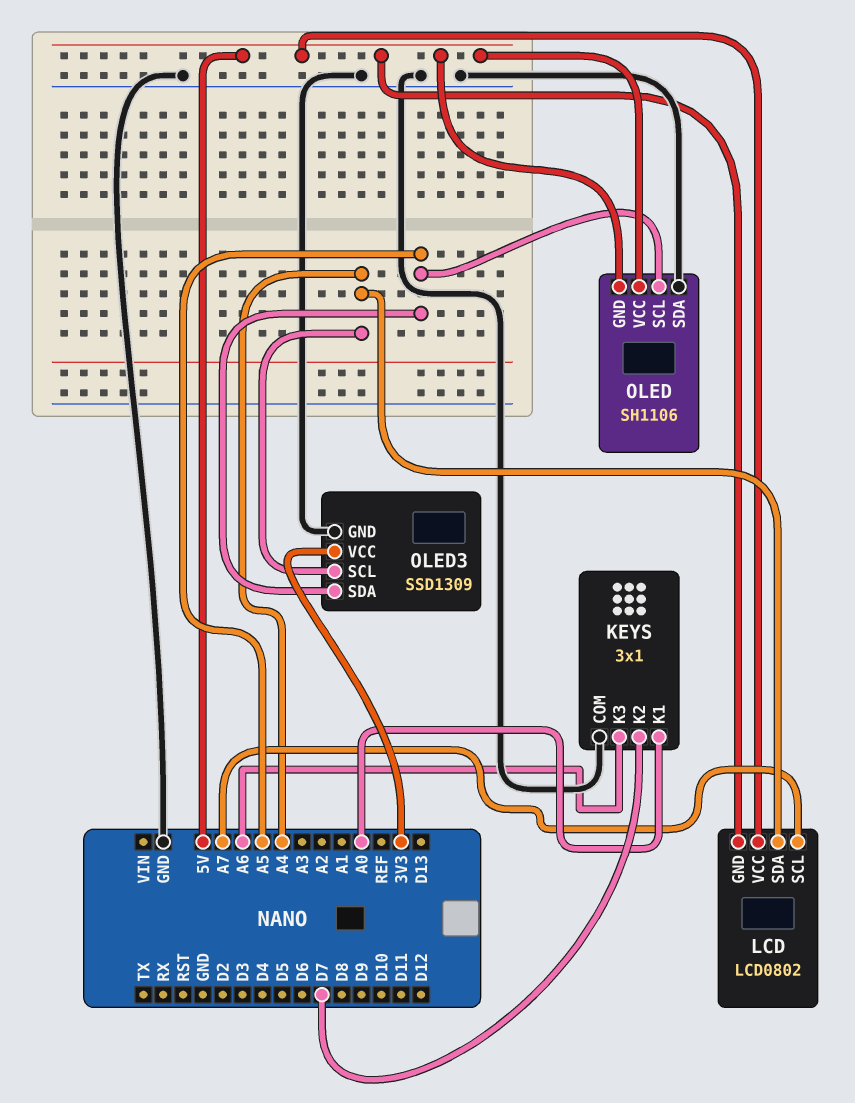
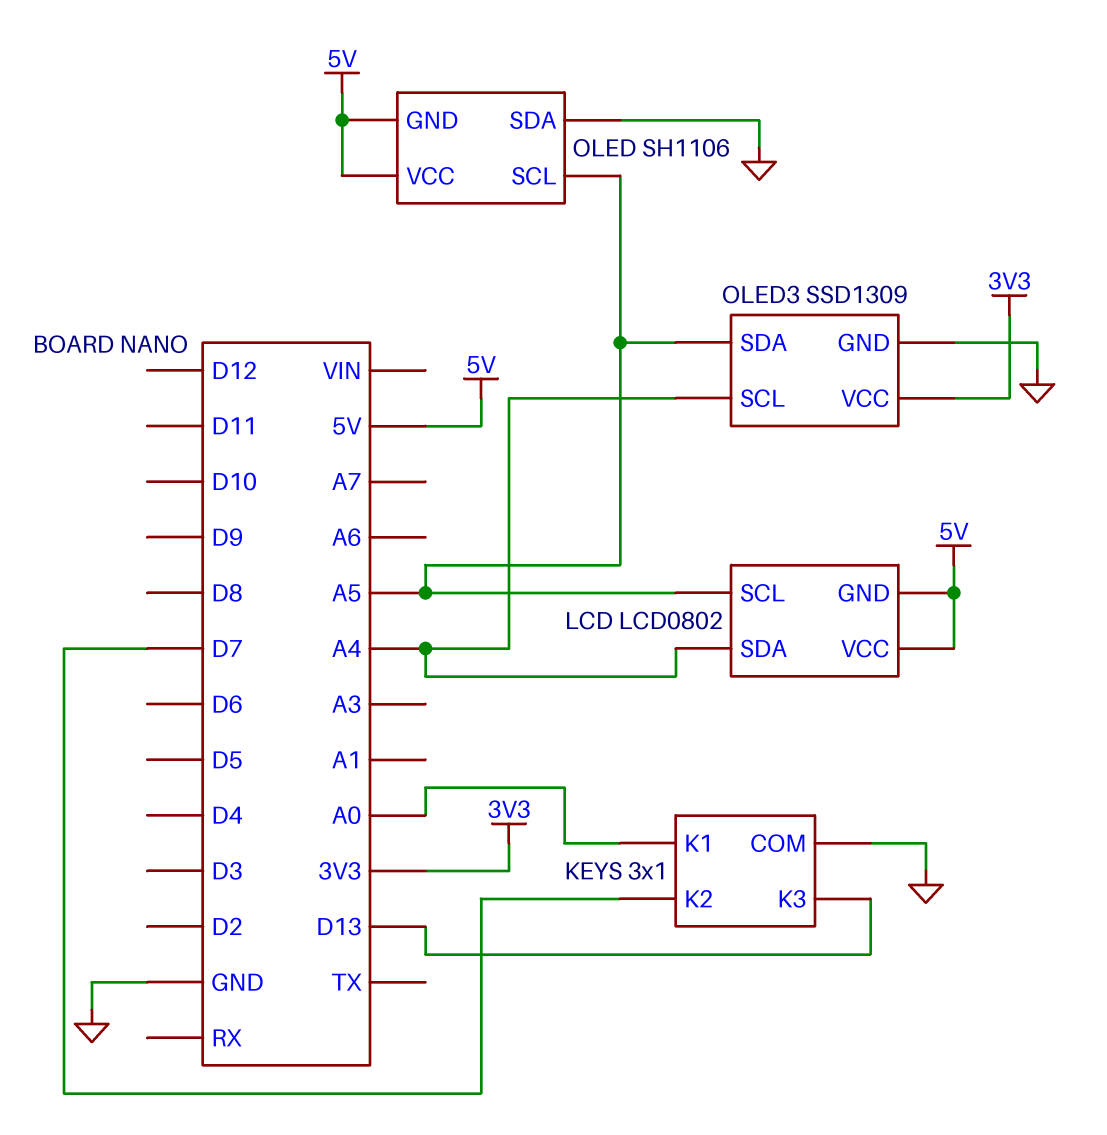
KEYS pin K3: A6 -> D13
LCD pin SCL: A7 -> A5

